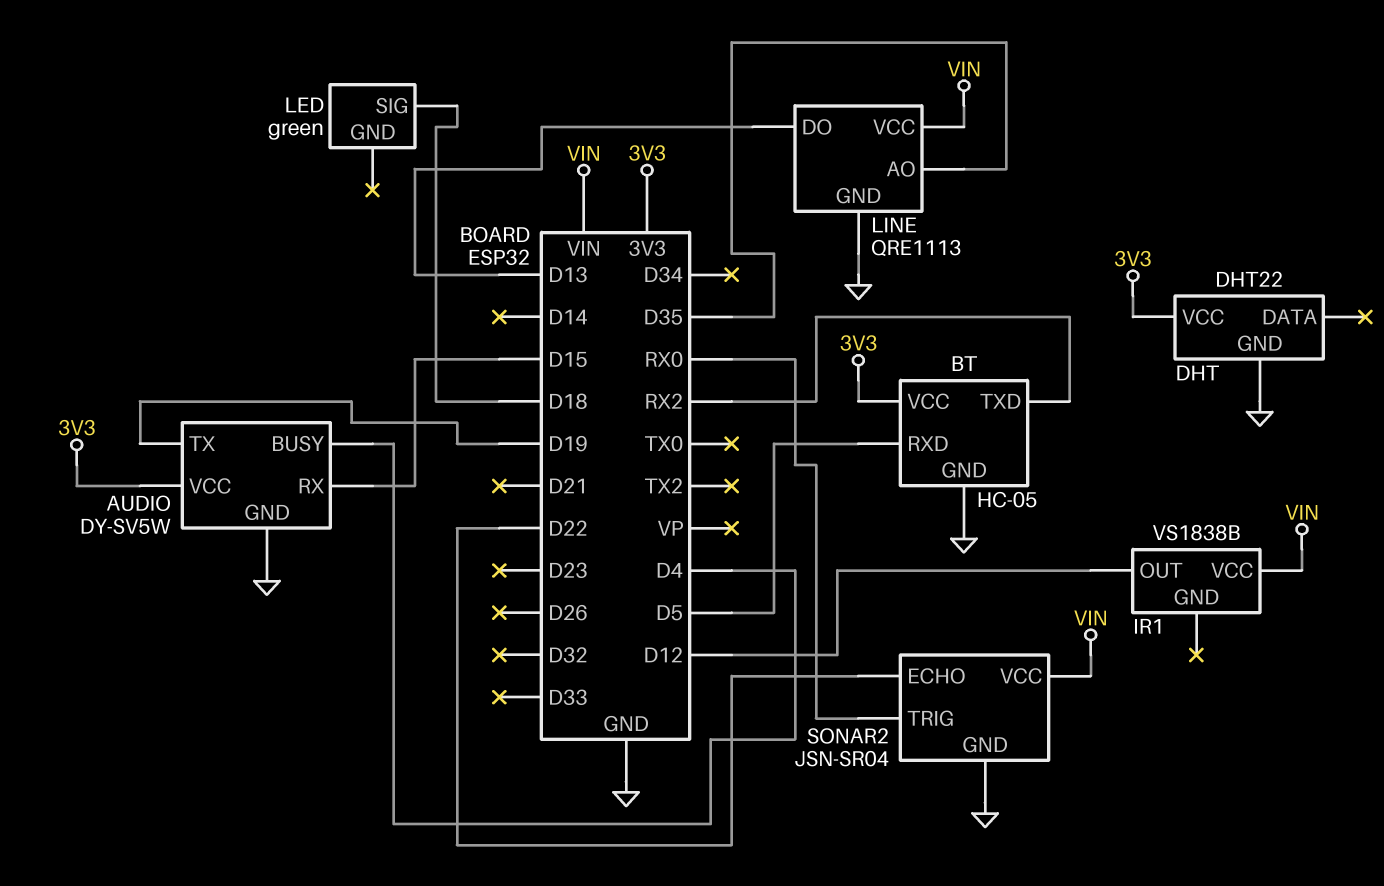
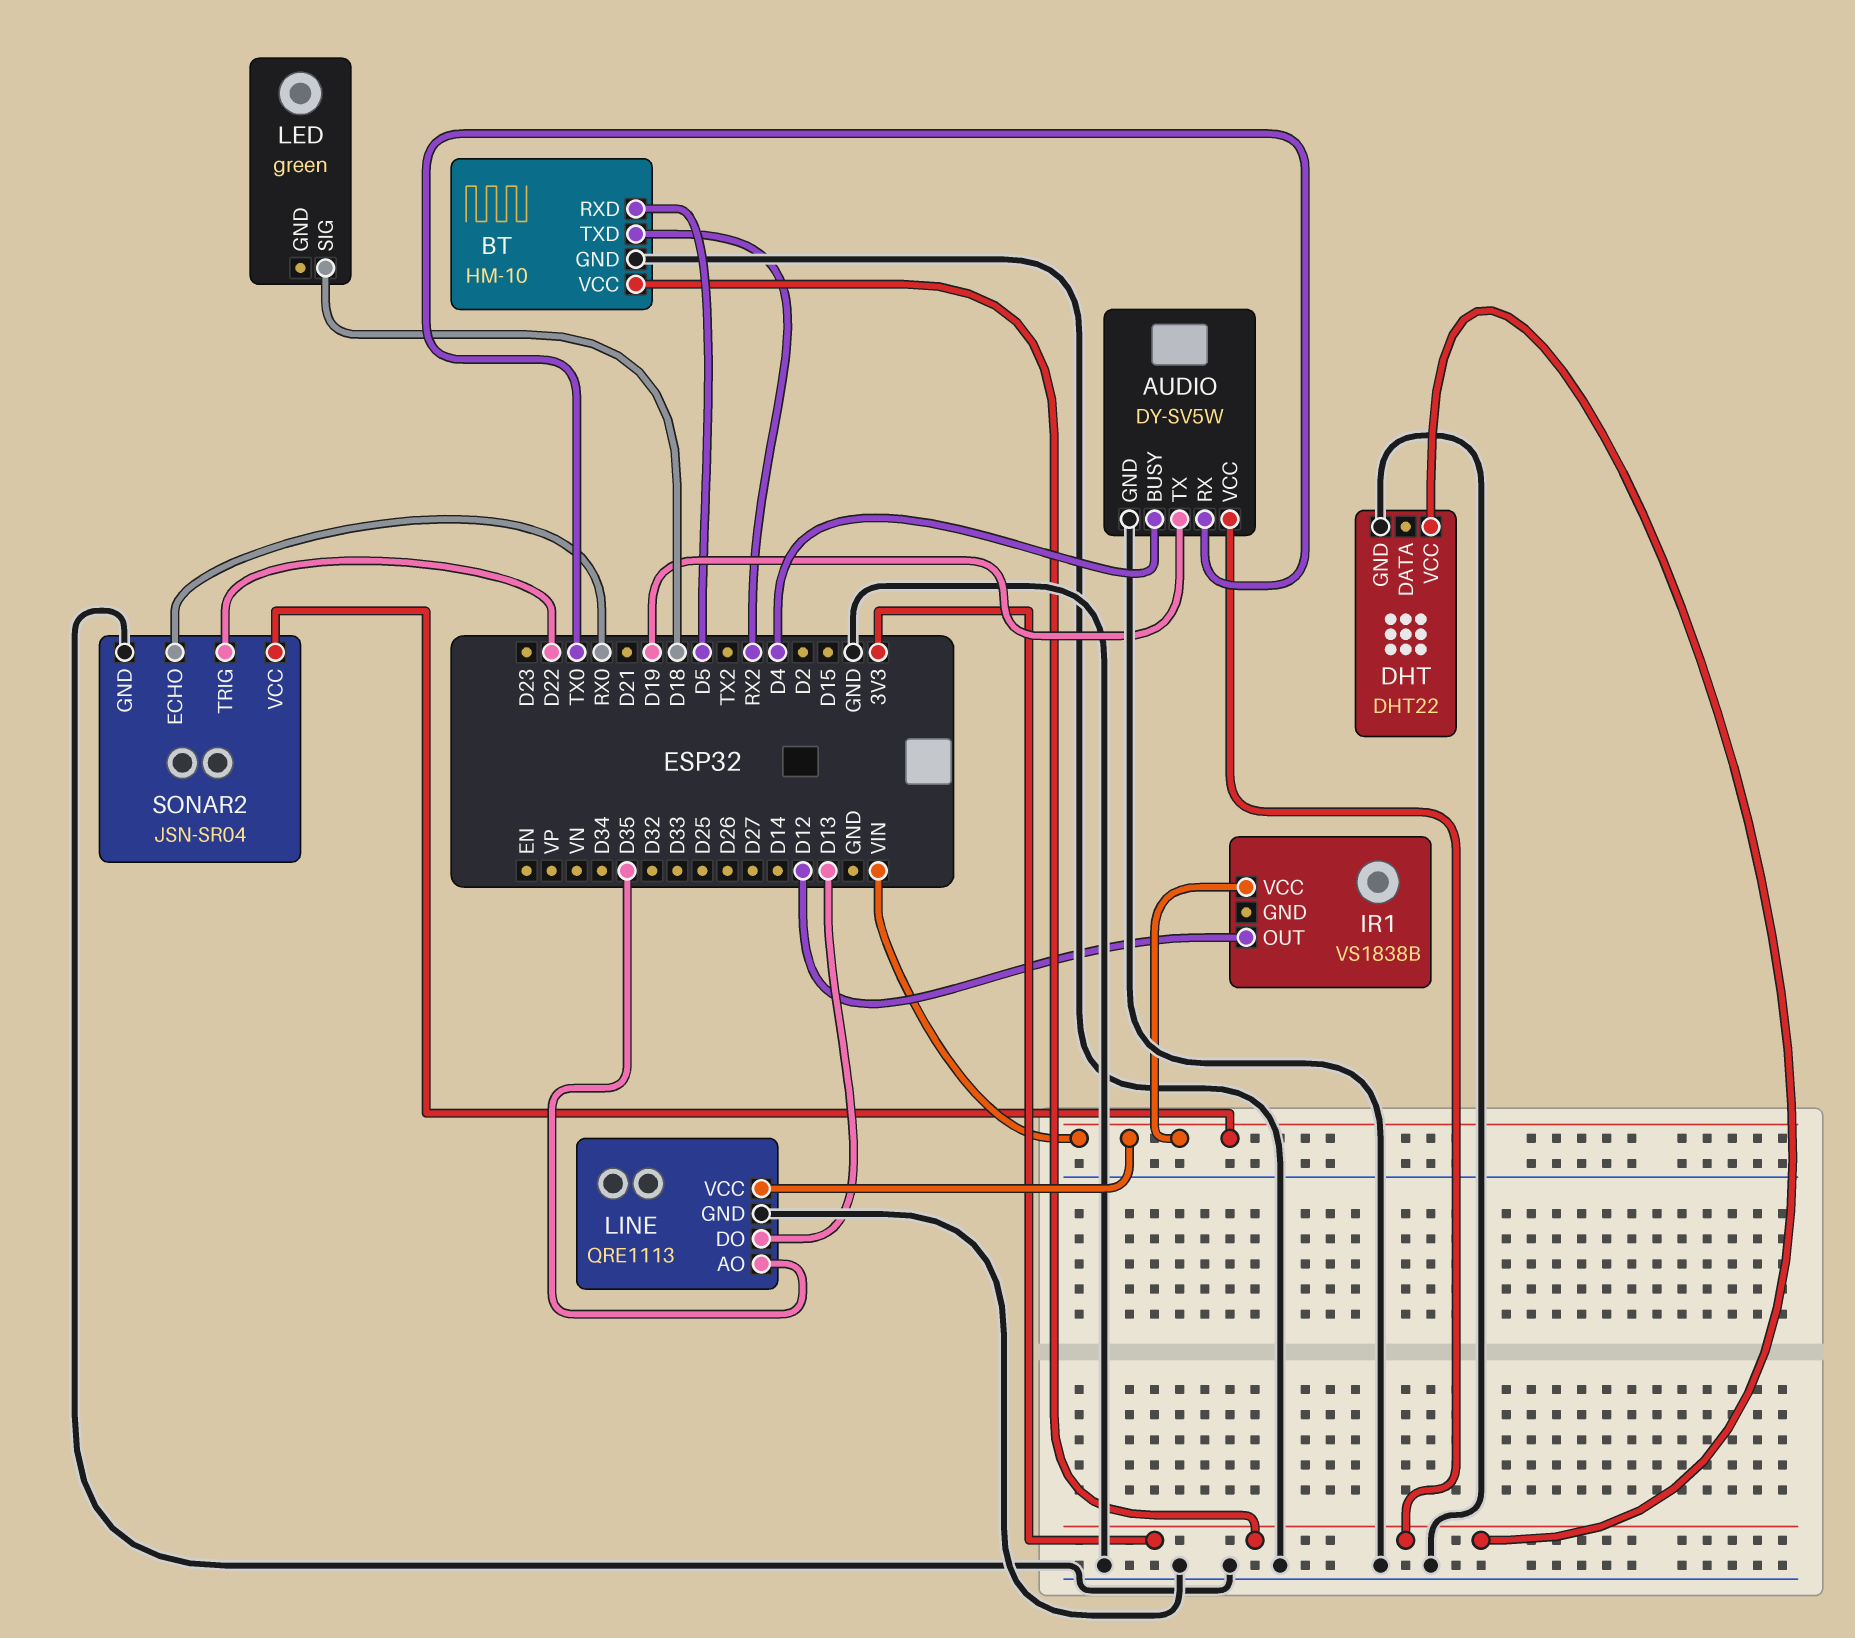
AUDIO pin RX: D15 -> TX0
BT: HC-05 -> HM-10
SONAR2 pin ECHO: D22 -> RX0
SONAR2 pin TRIG: RX0 -> D22

